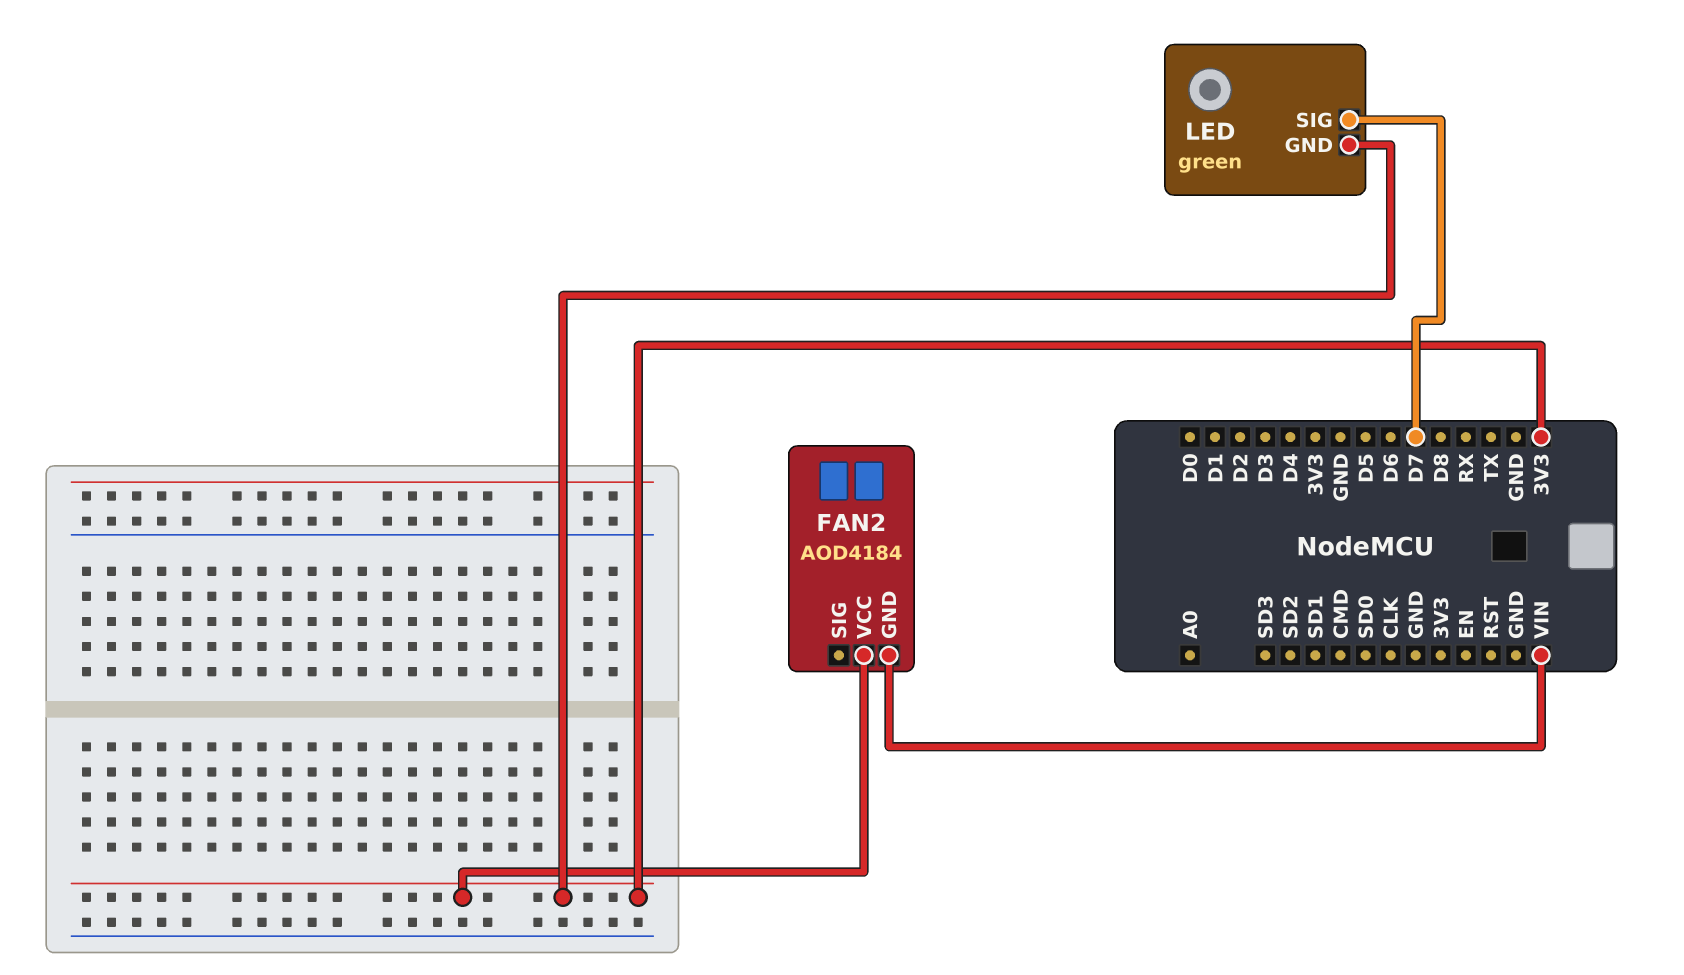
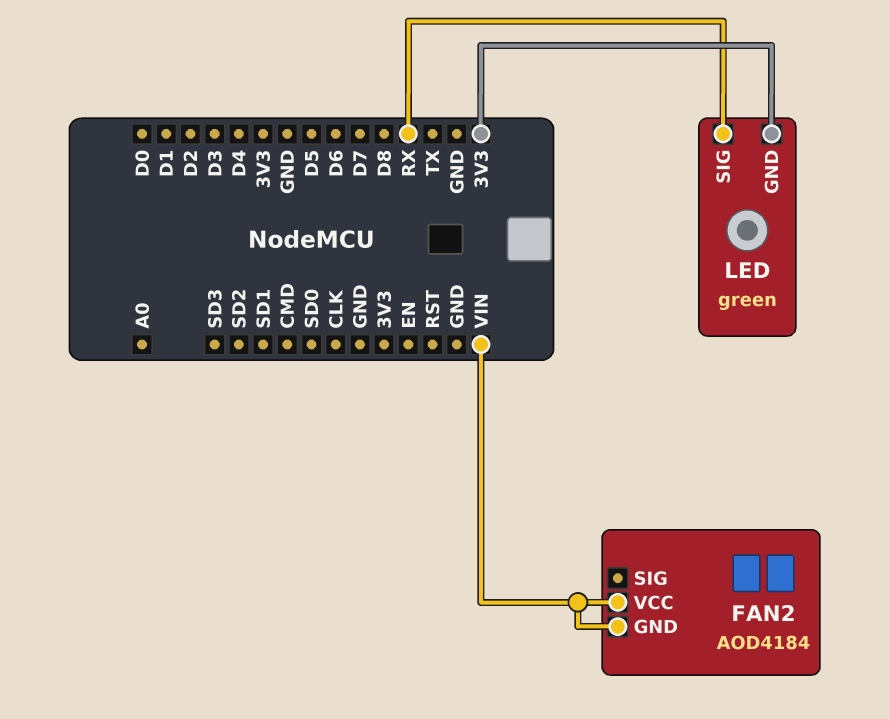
FAN2 pin VCC: 3V3 -> VIN
LED pin SIG: D7 -> RX

